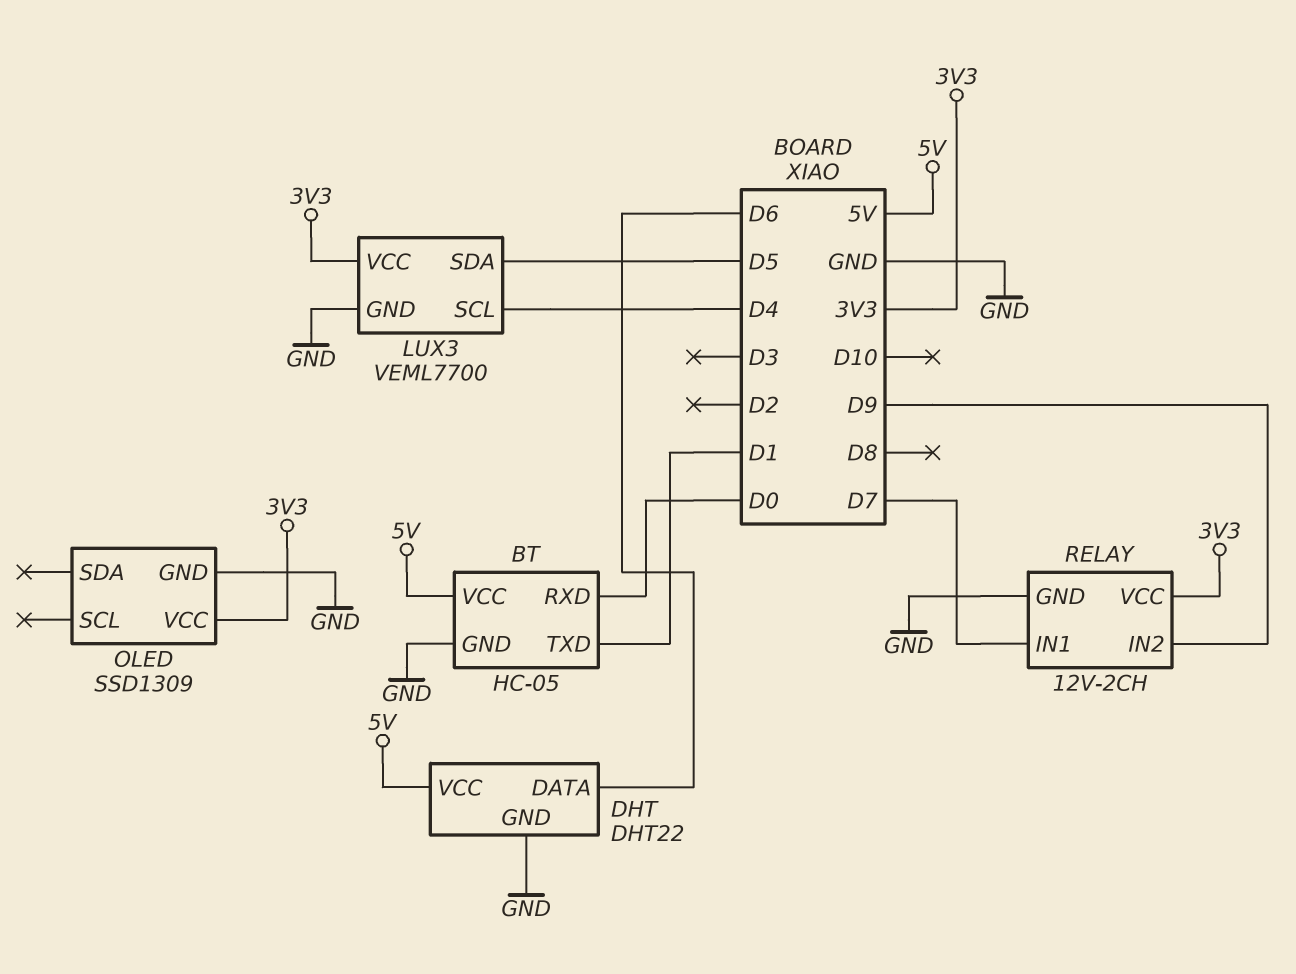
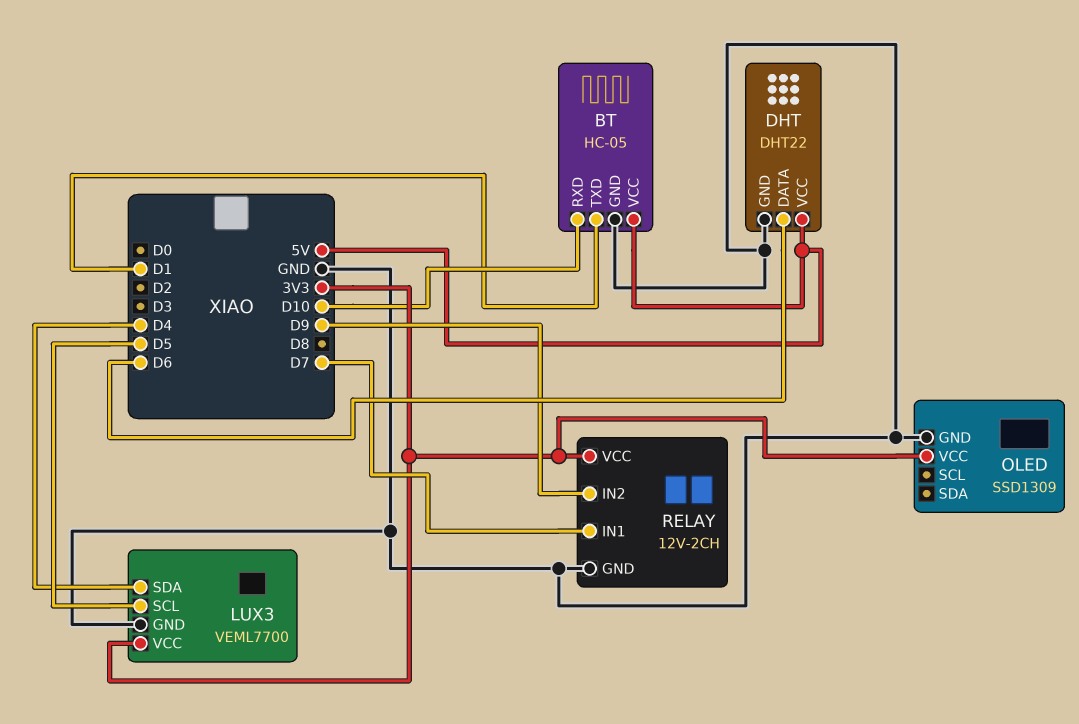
BT pin RXD: D0 -> D10
LUX3 pin SCL: D4 -> D5
LUX3 pin SDA: D5 -> D4

